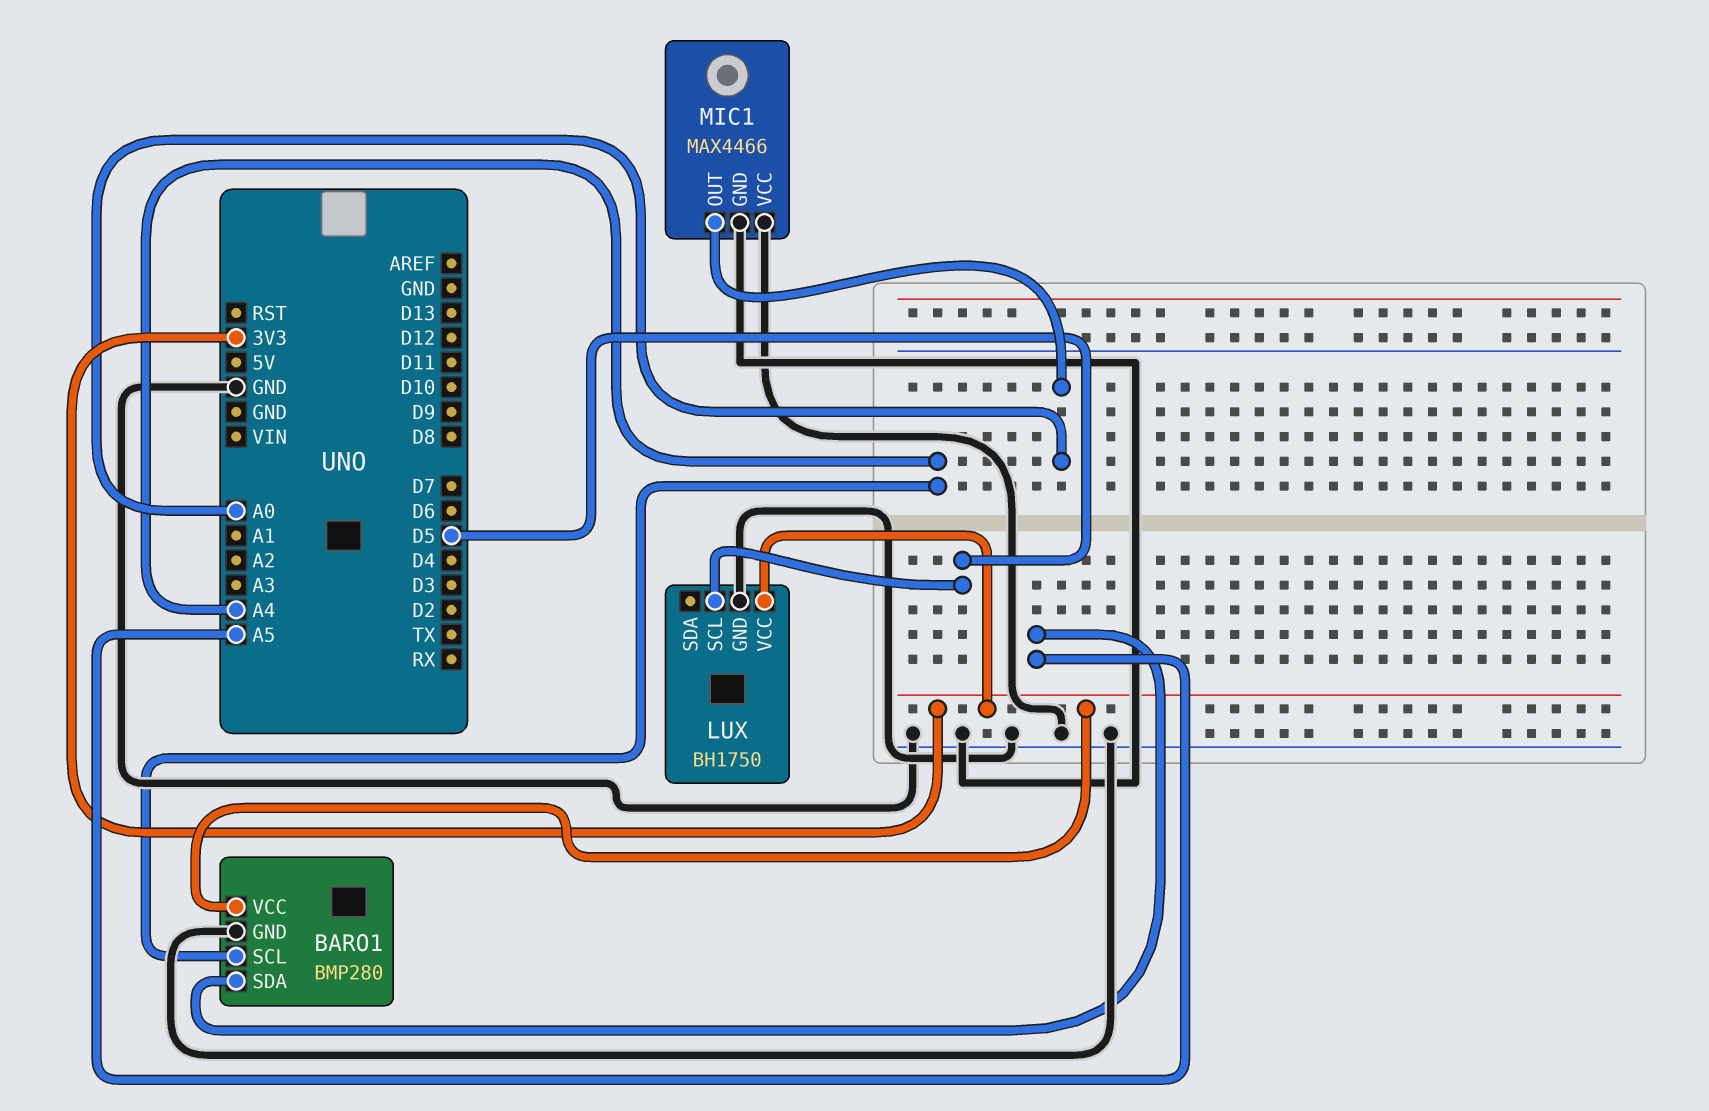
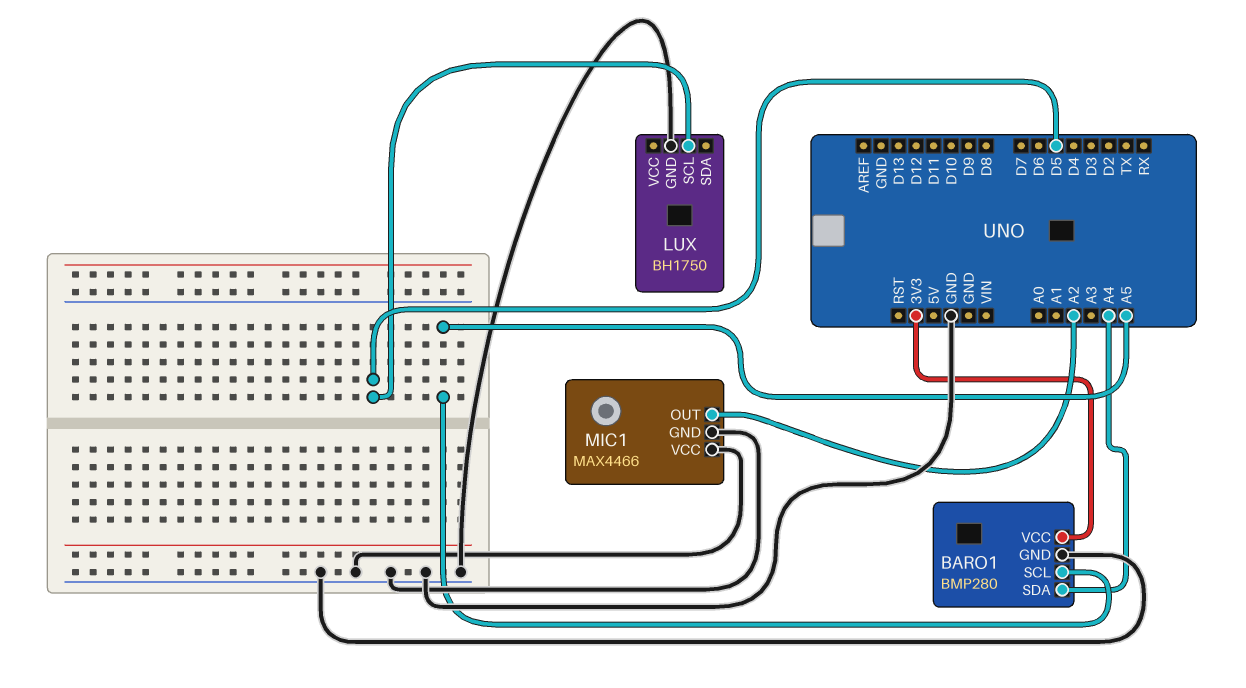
BARO1 pin SCL: A4 -> A5
BARO1 pin SDA: A5 -> A4
LUX pin VCC: 3V3 -> none
MIC1 pin OUT: A0 -> A2

